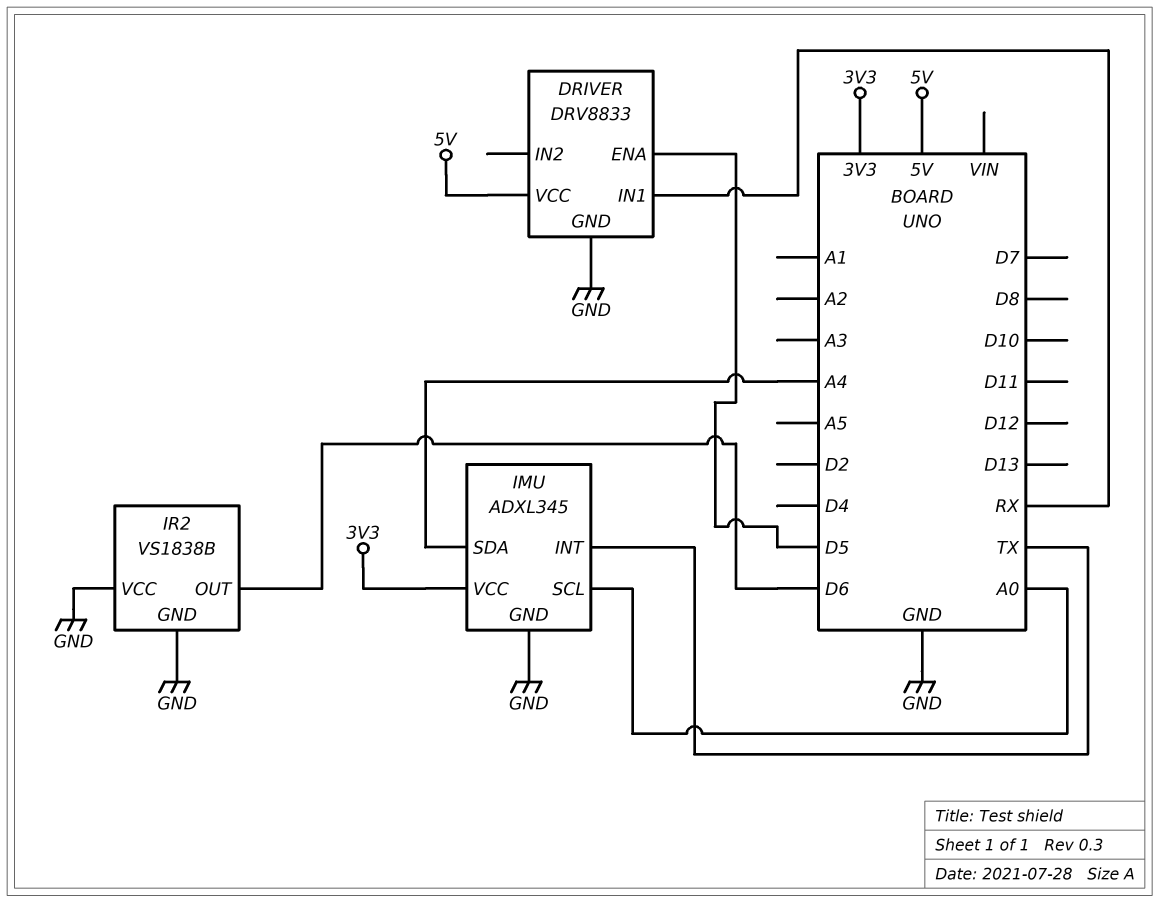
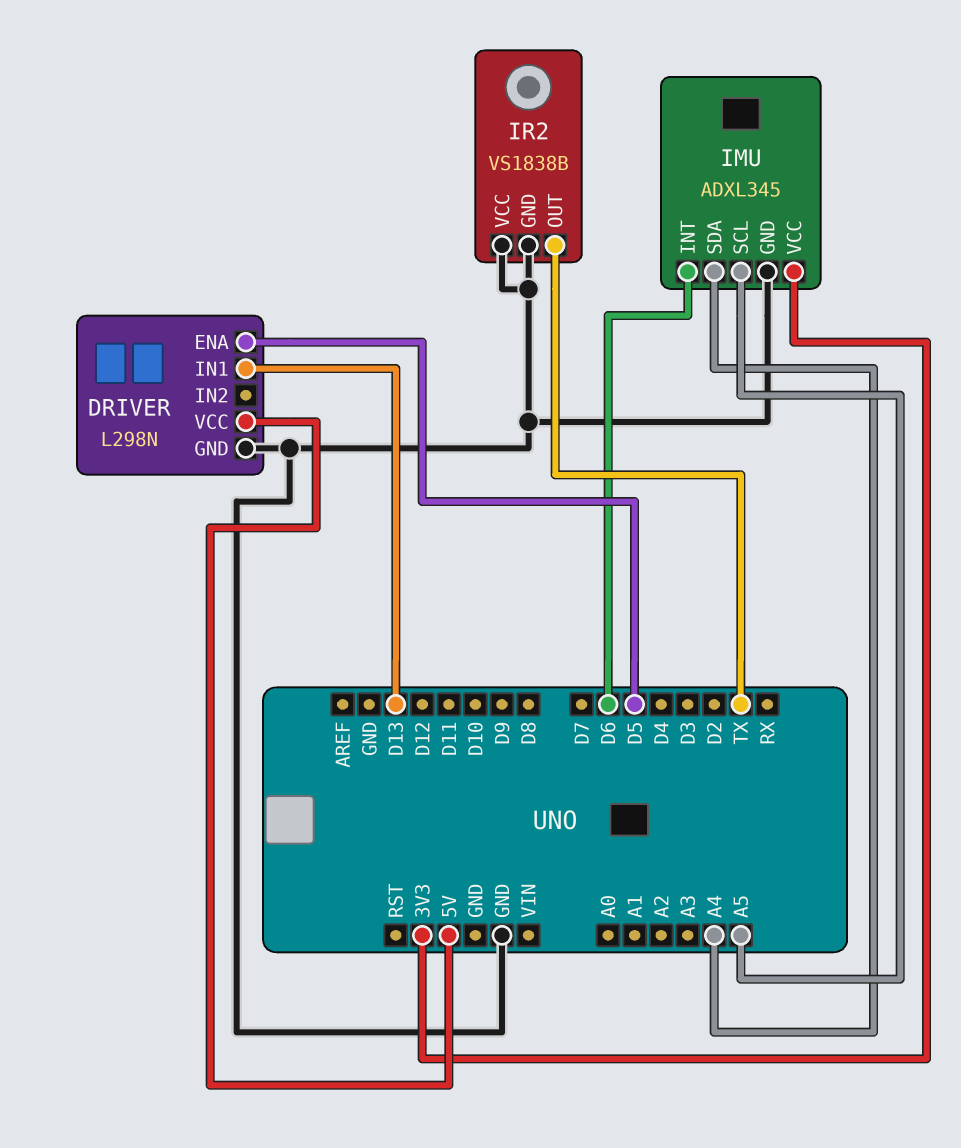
DRIVER: DRV8833 -> L298N
DRIVER pin IN1: RX -> D13
IMU pin INT: TX -> D6
IMU pin SCL: A0 -> A5
IR2 pin OUT: D6 -> TX

